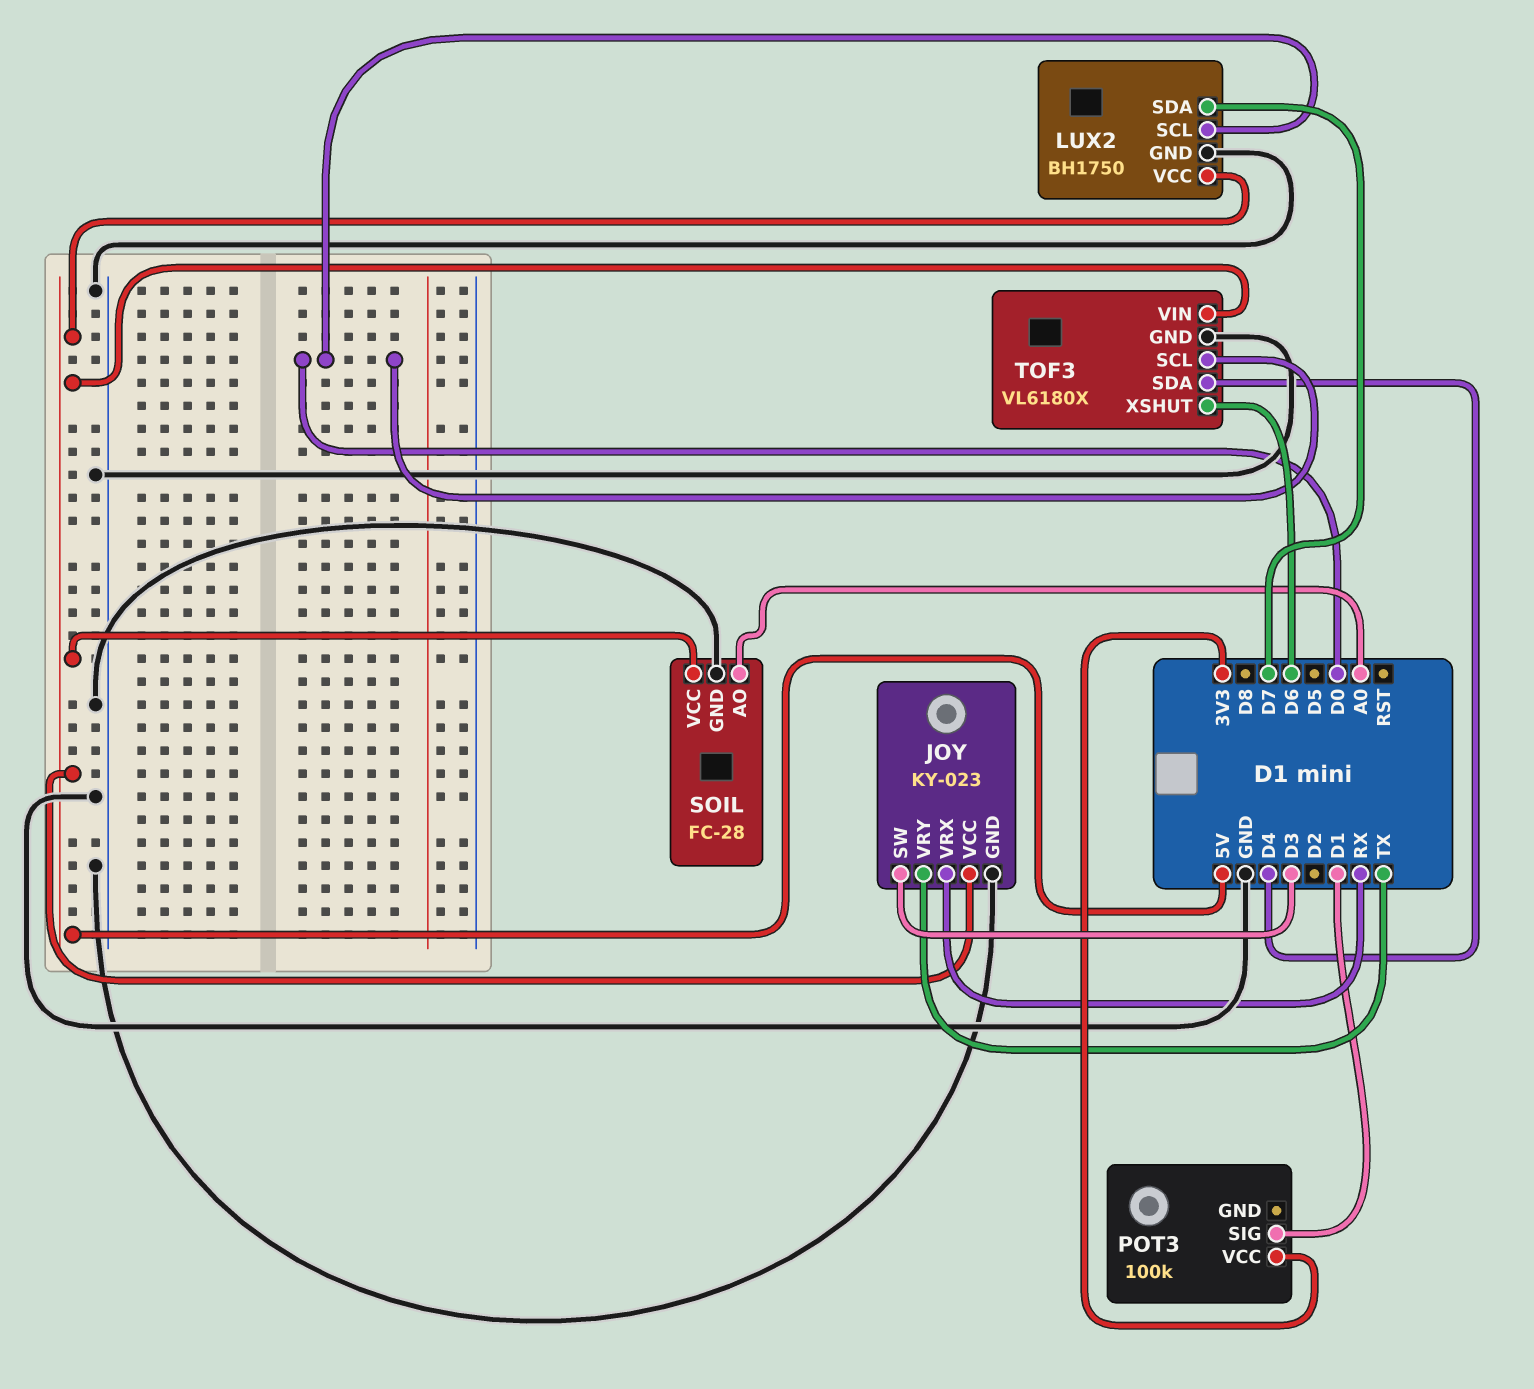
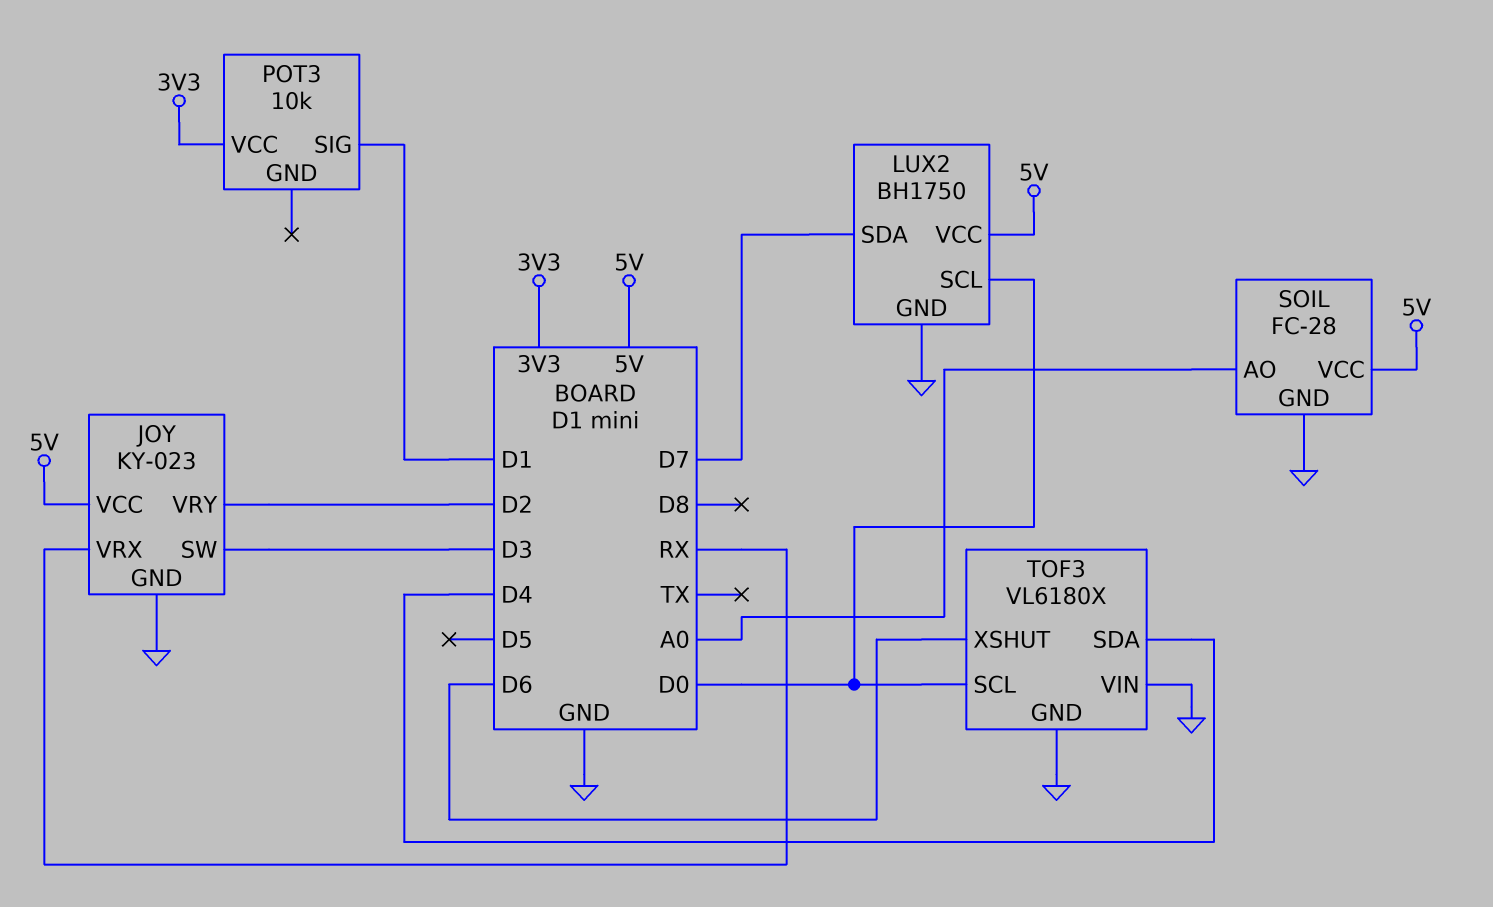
JOY pin VRY: TX -> D2
POT3: 100k -> 10k
TOF3 pin VIN: 5V -> GND

